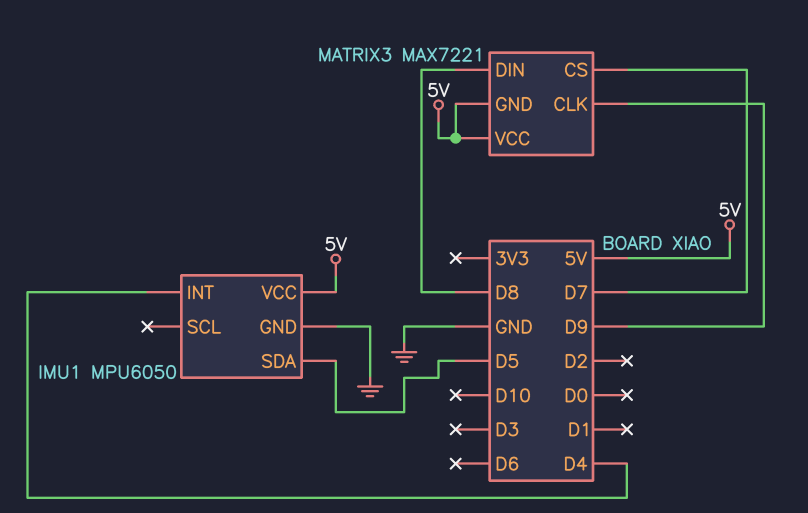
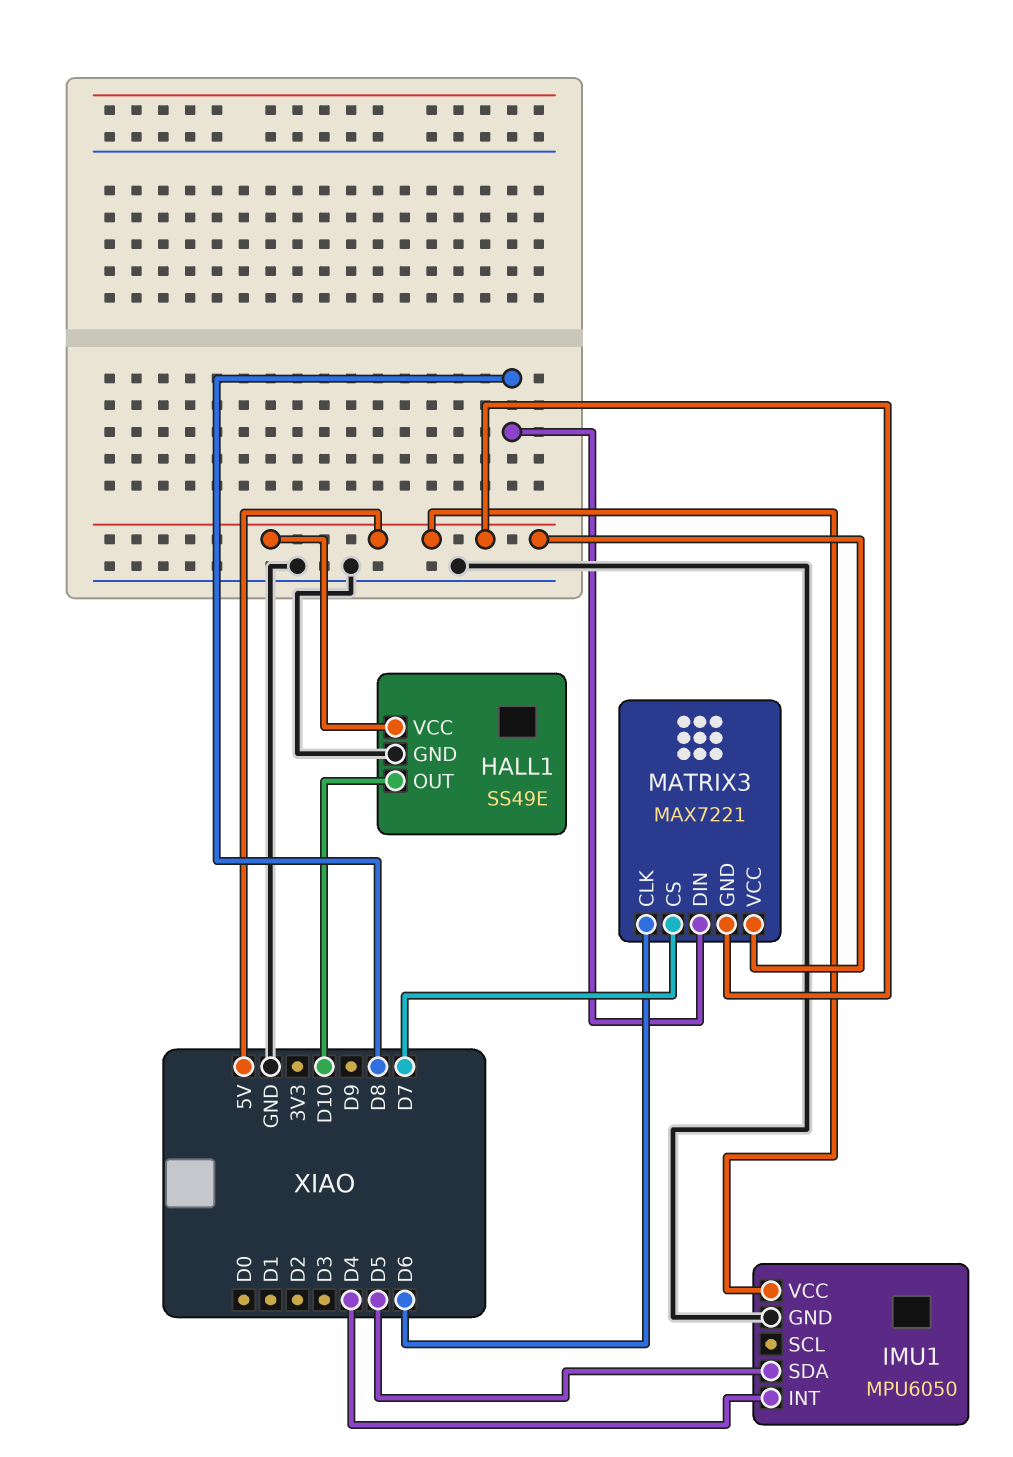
HALL1: none -> SS49E
HALL1 pin GND: none -> GND
HALL1 pin OUT: none -> D10
HALL1 pin VCC: none -> 5V
MATRIX3 pin CLK: D9 -> D6

